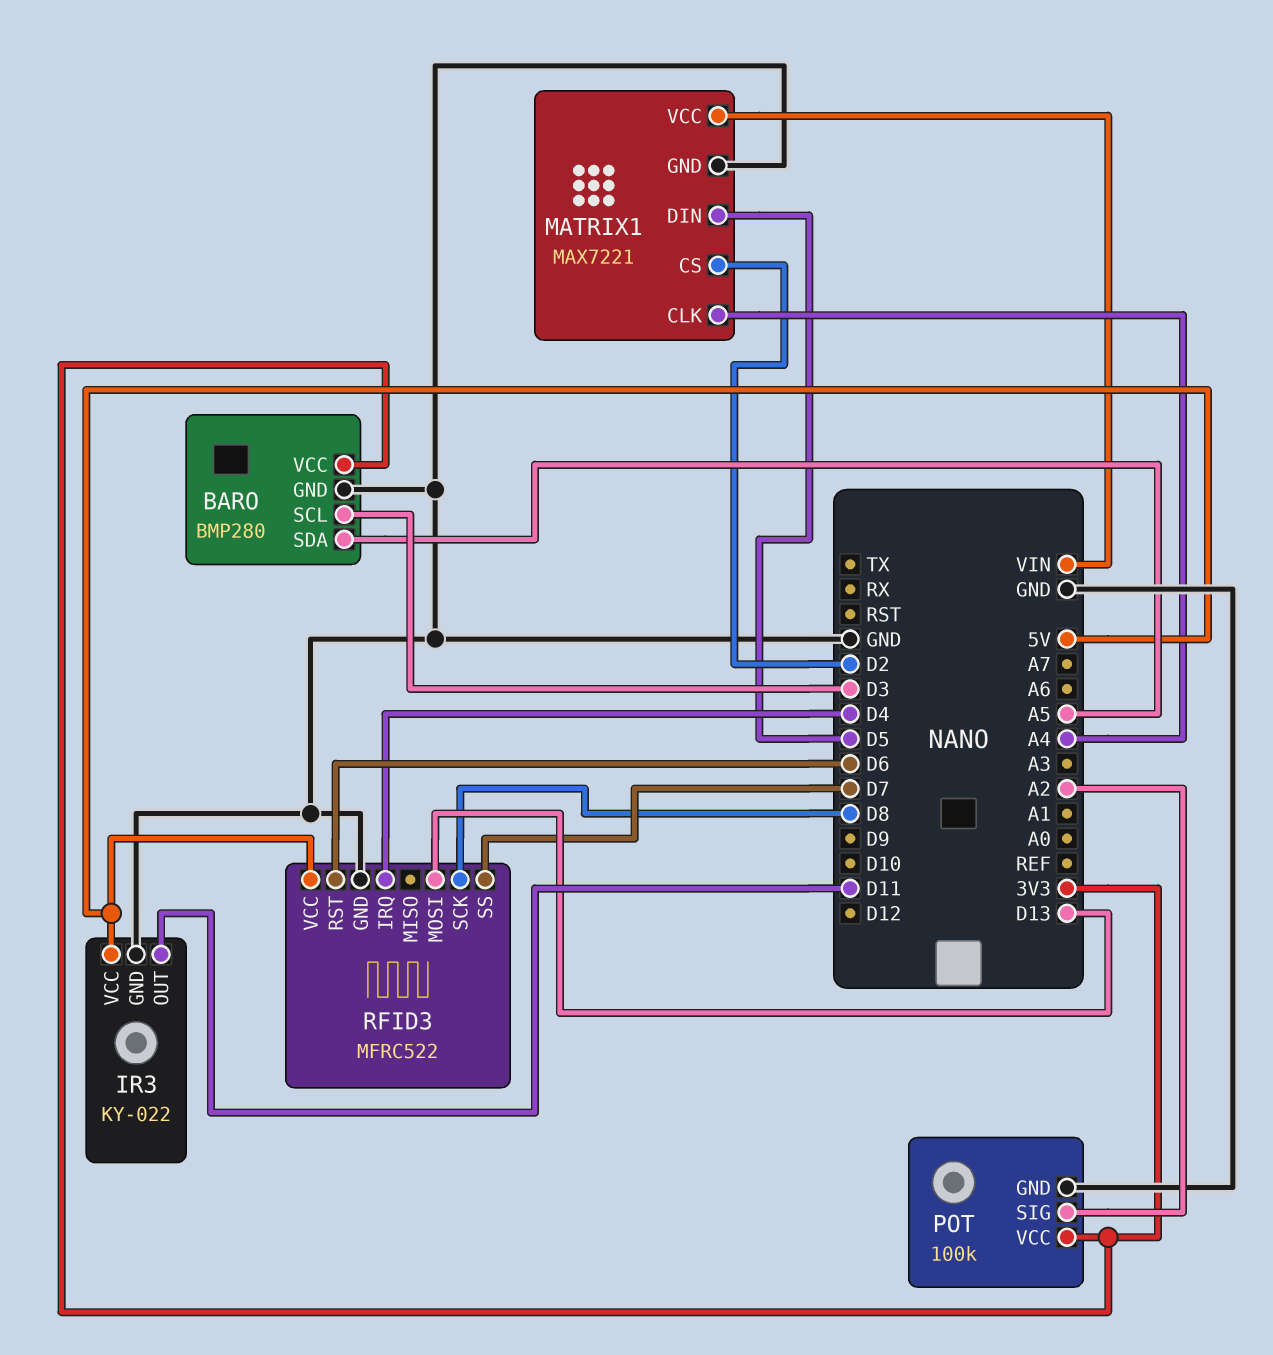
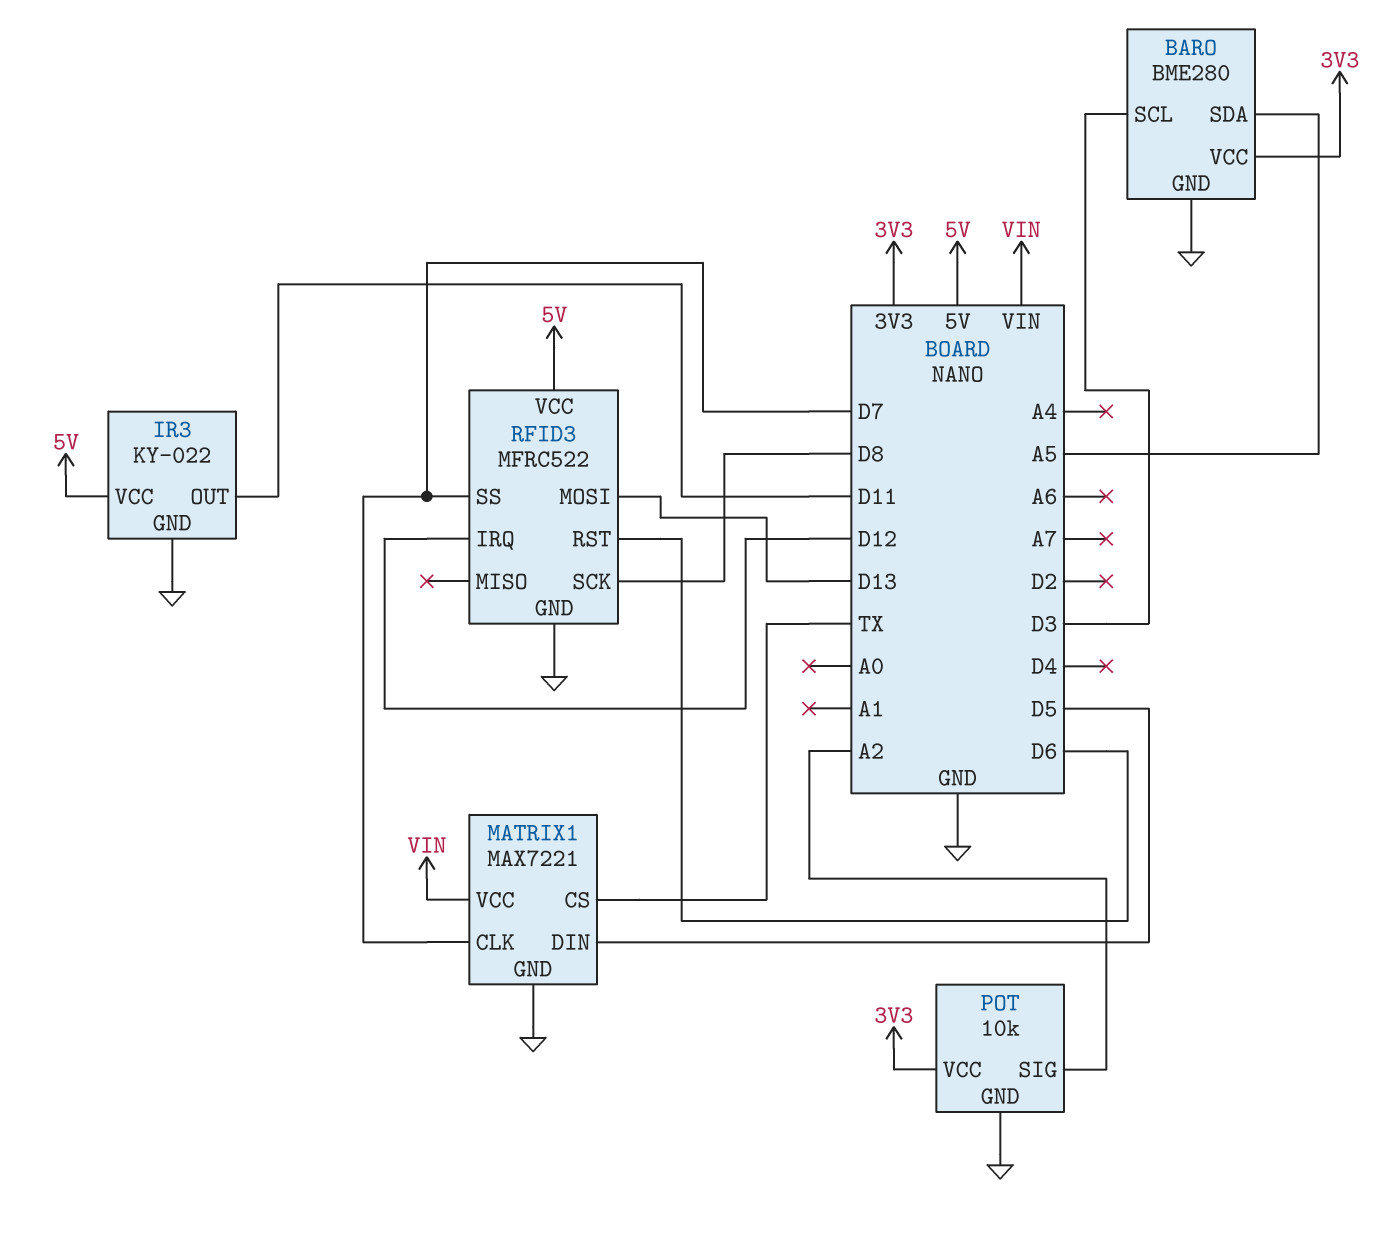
BARO: BMP280 -> BME280
MATRIX1 pin CLK: A4 -> D7
MATRIX1 pin CS: D2 -> TX
POT: 100k -> 10k
RFID3 pin IRQ: D4 -> D12

